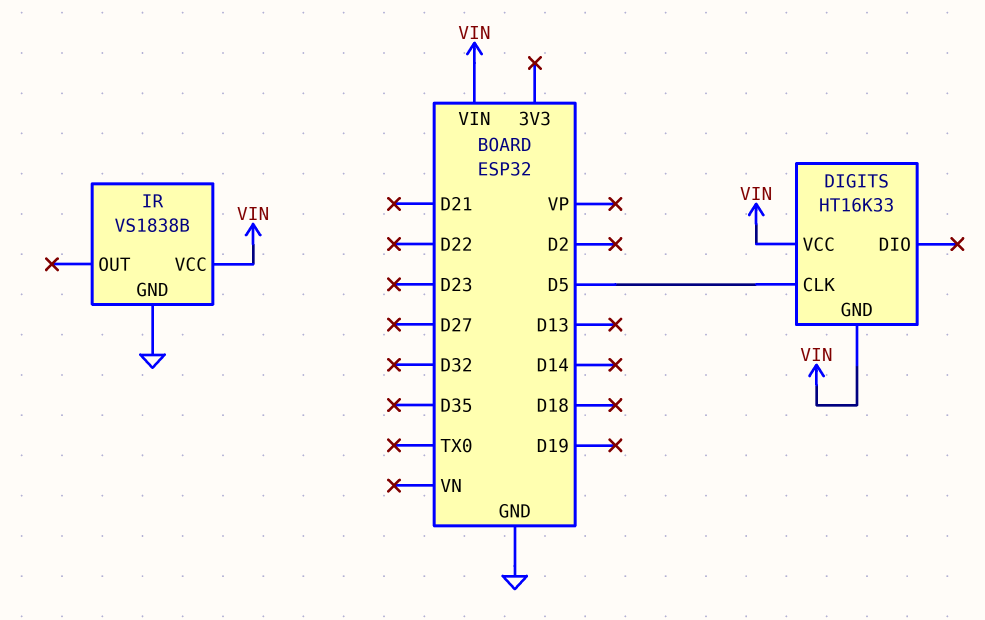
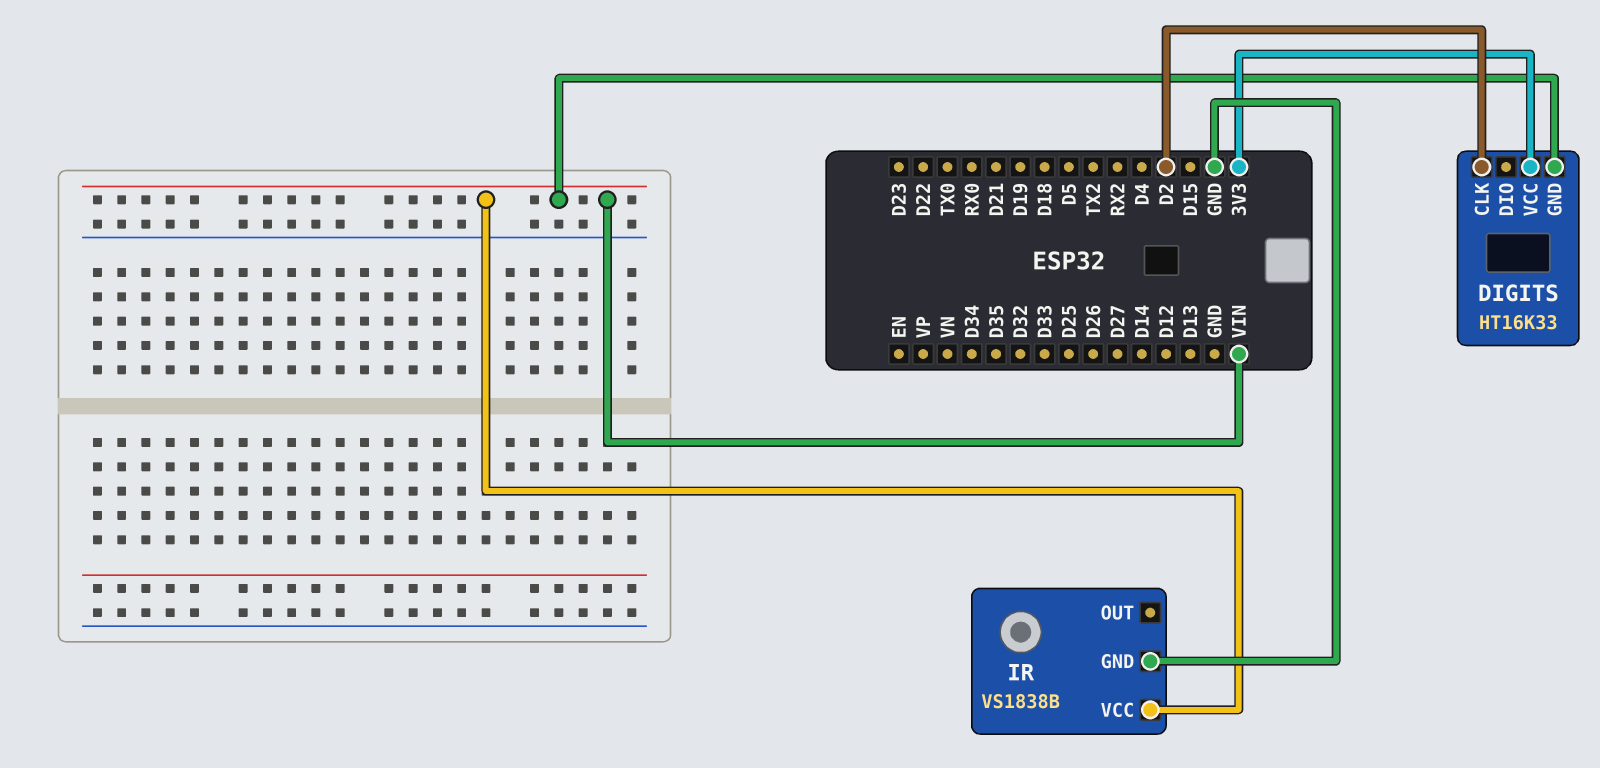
DIGITS pin CLK: D5 -> D2
DIGITS pin VCC: VIN -> 3V3

